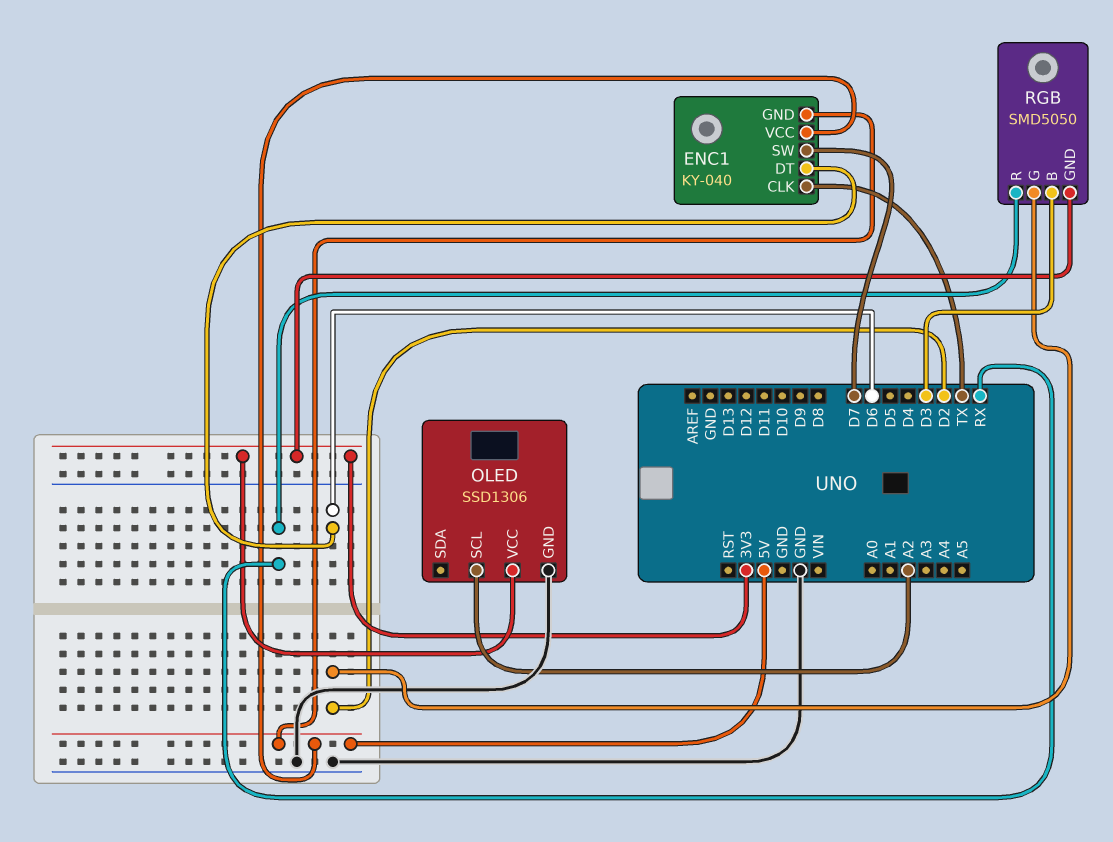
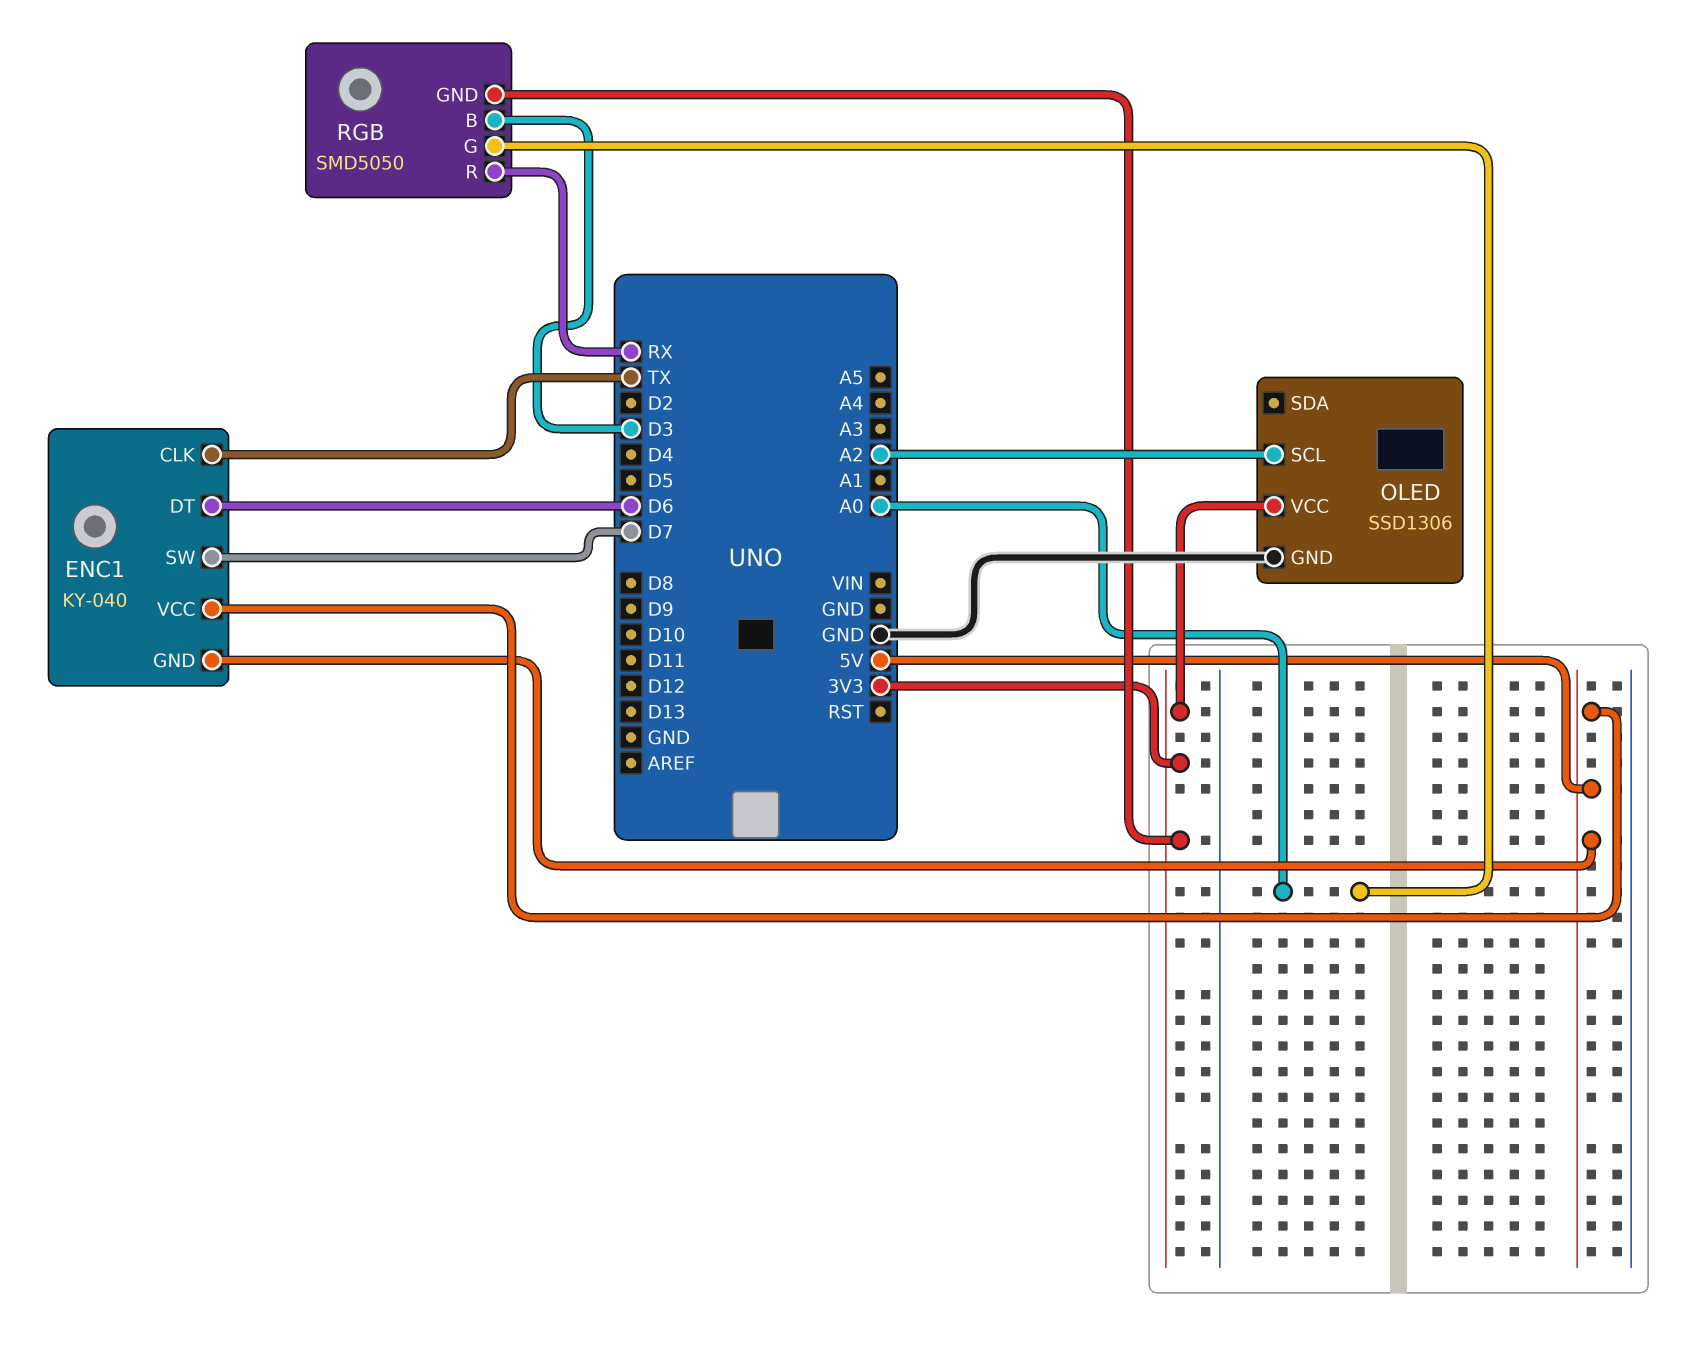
RGB pin G: D2 -> A0

